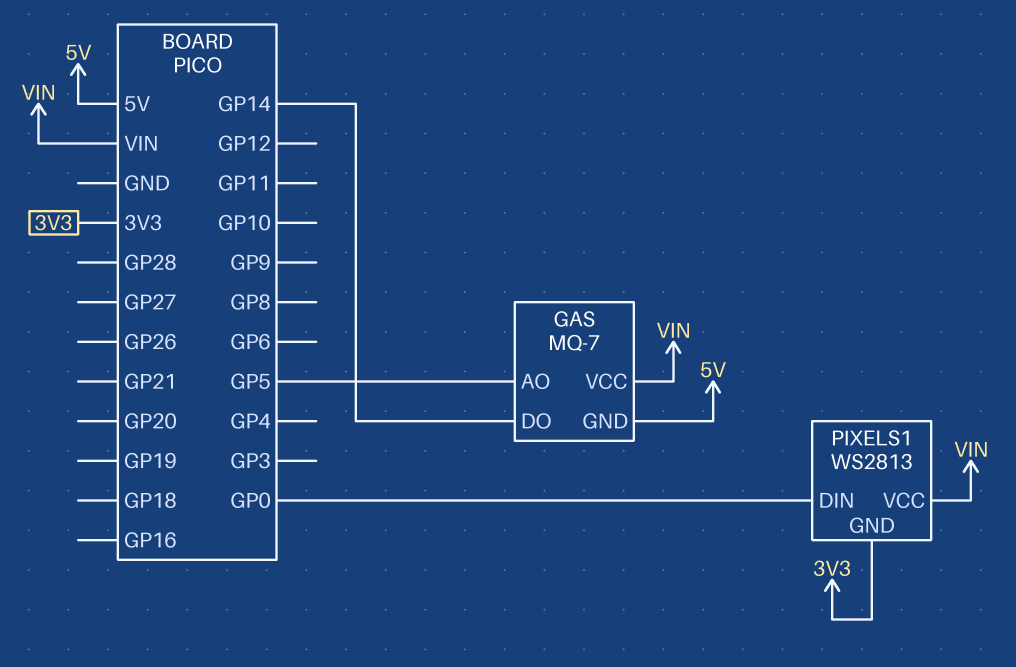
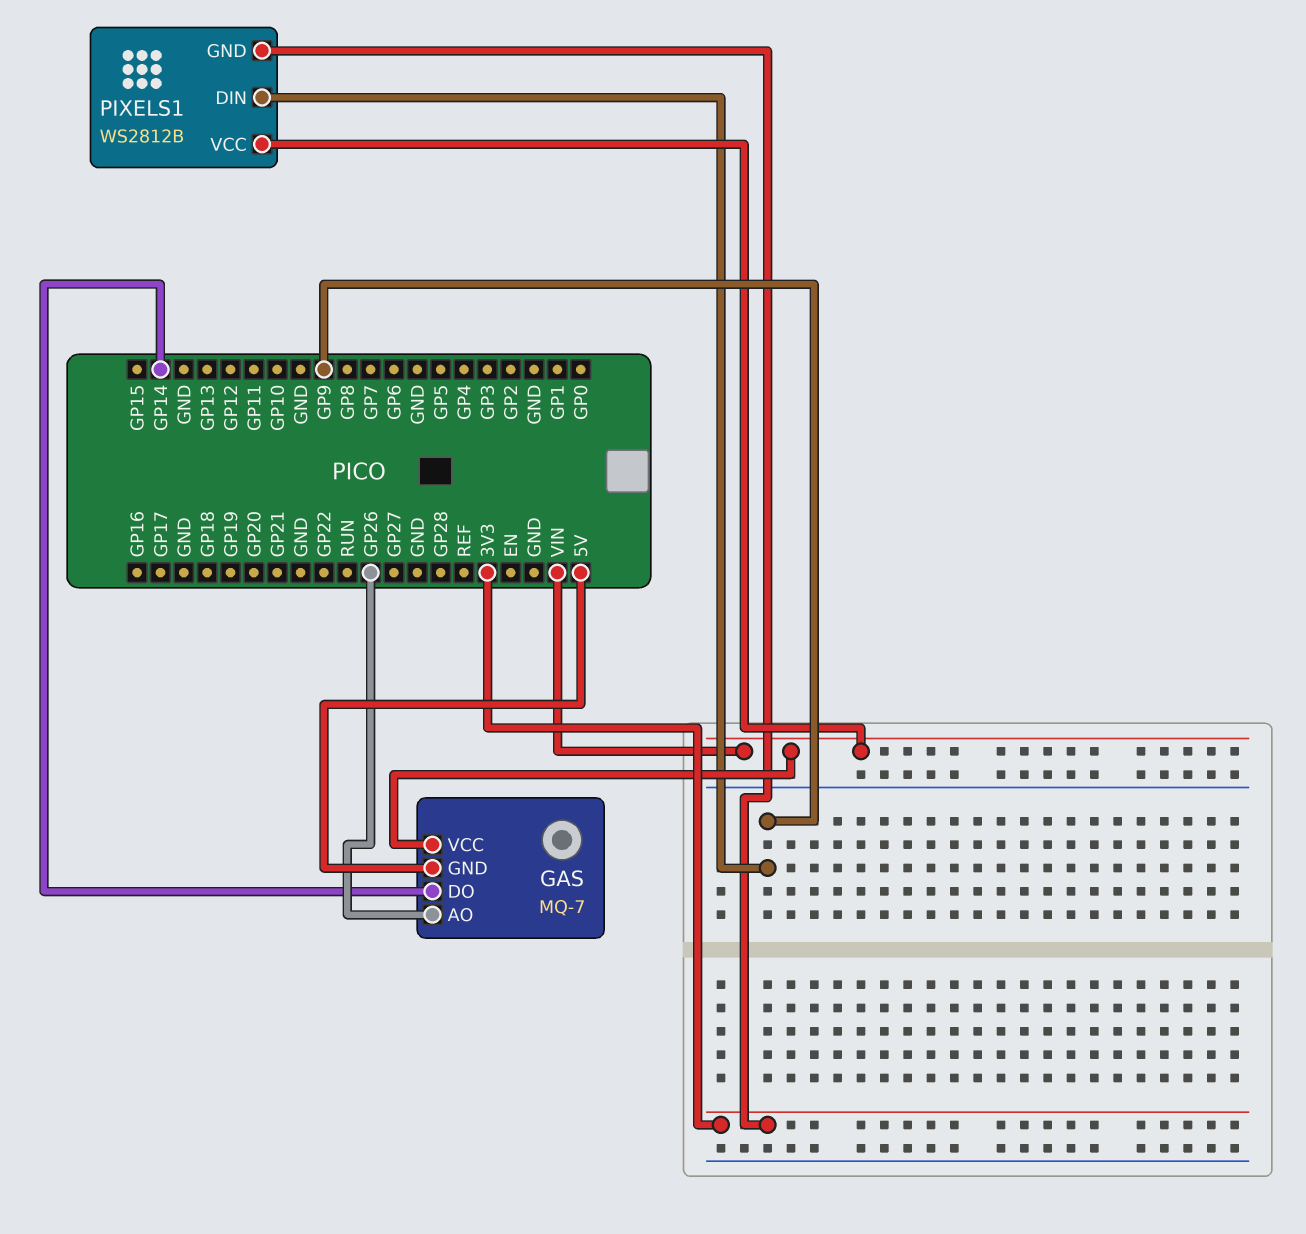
GAS pin AO: GP5 -> GP26
PIXELS1: WS2813 -> WS2812B
PIXELS1 pin DIN: GP0 -> GP9

